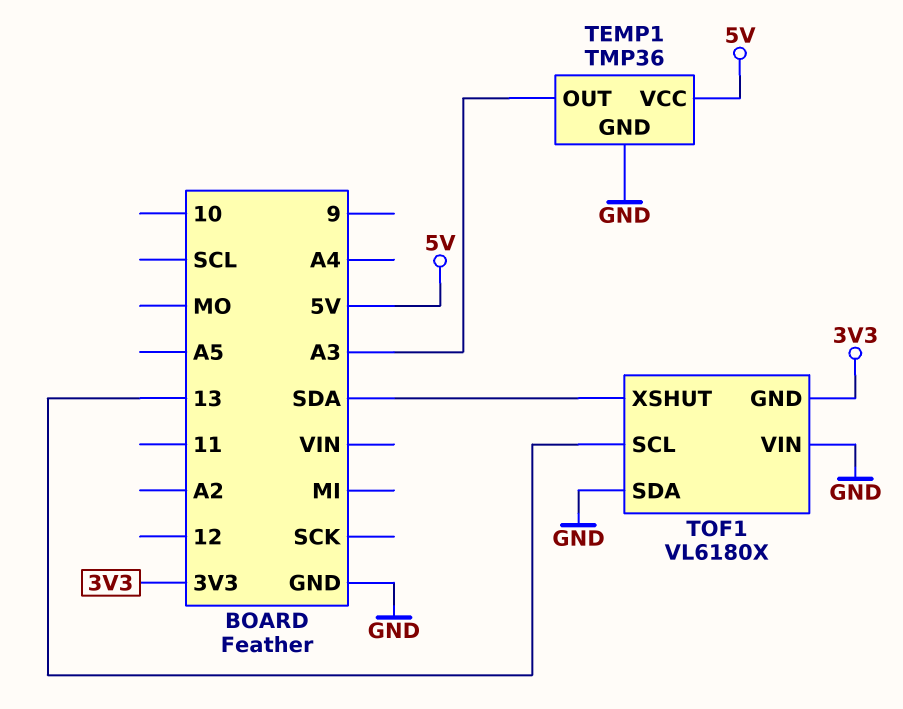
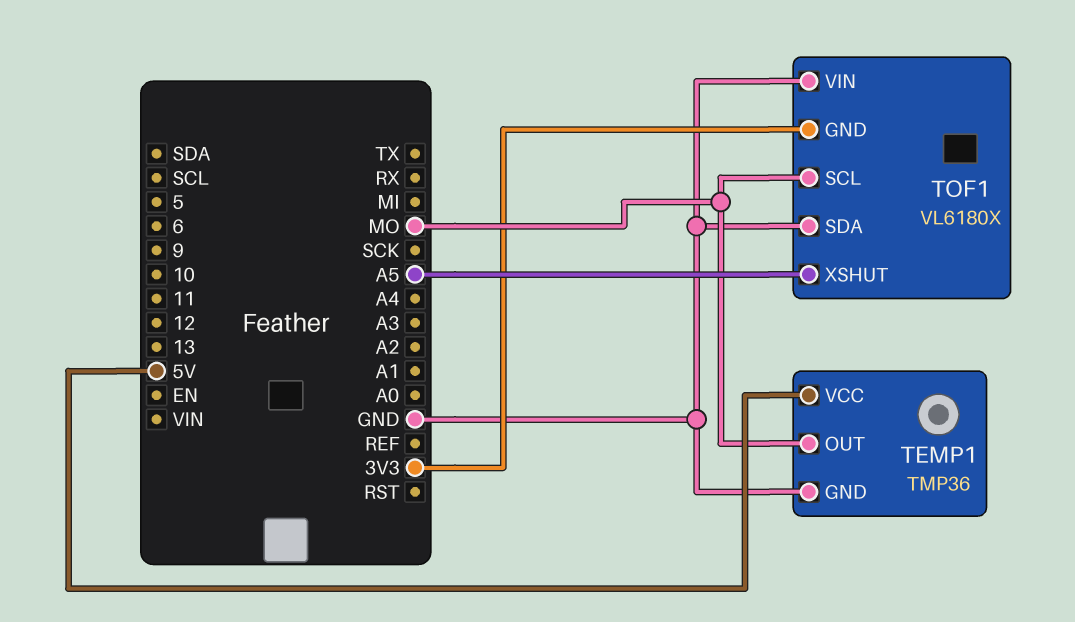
TEMP1 pin OUT: A3 -> MO
TOF1 pin SCL: 13 -> MO
TOF1 pin XSHUT: SDA -> A5

